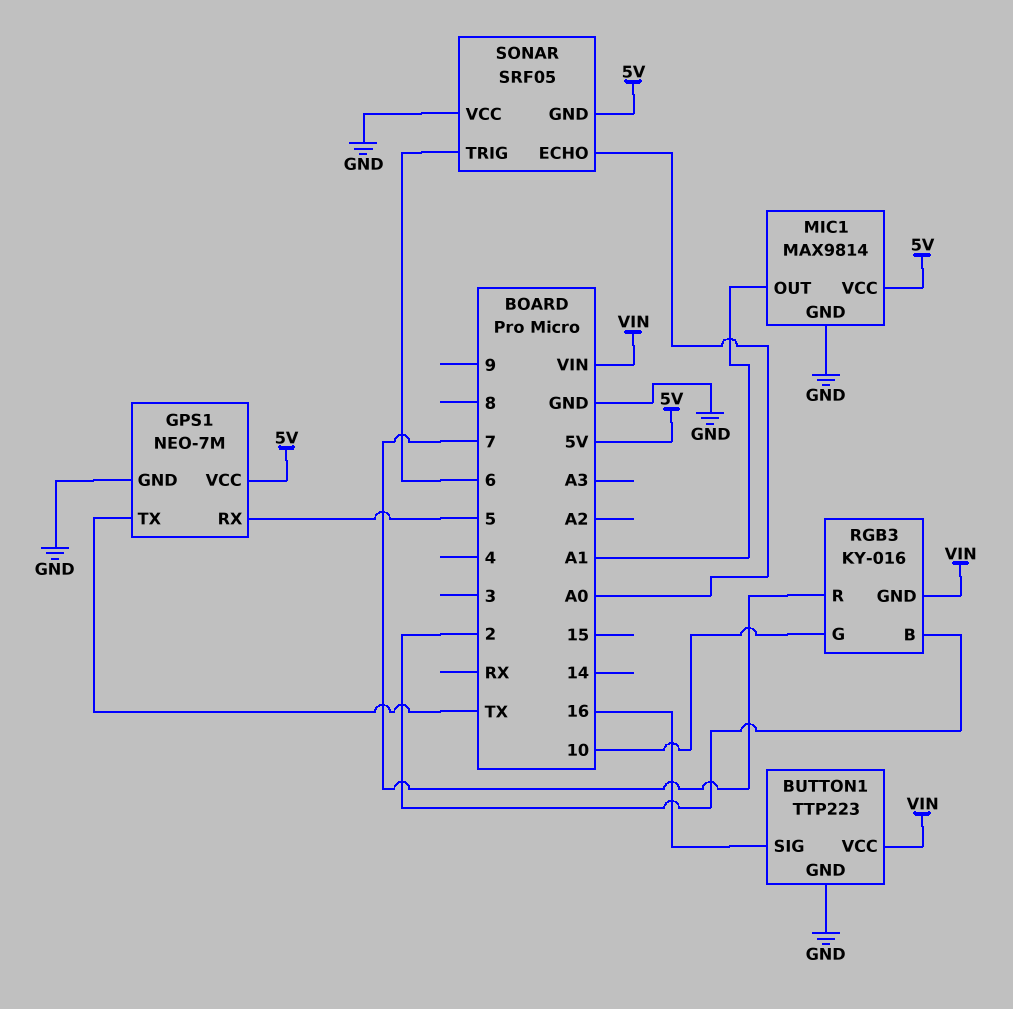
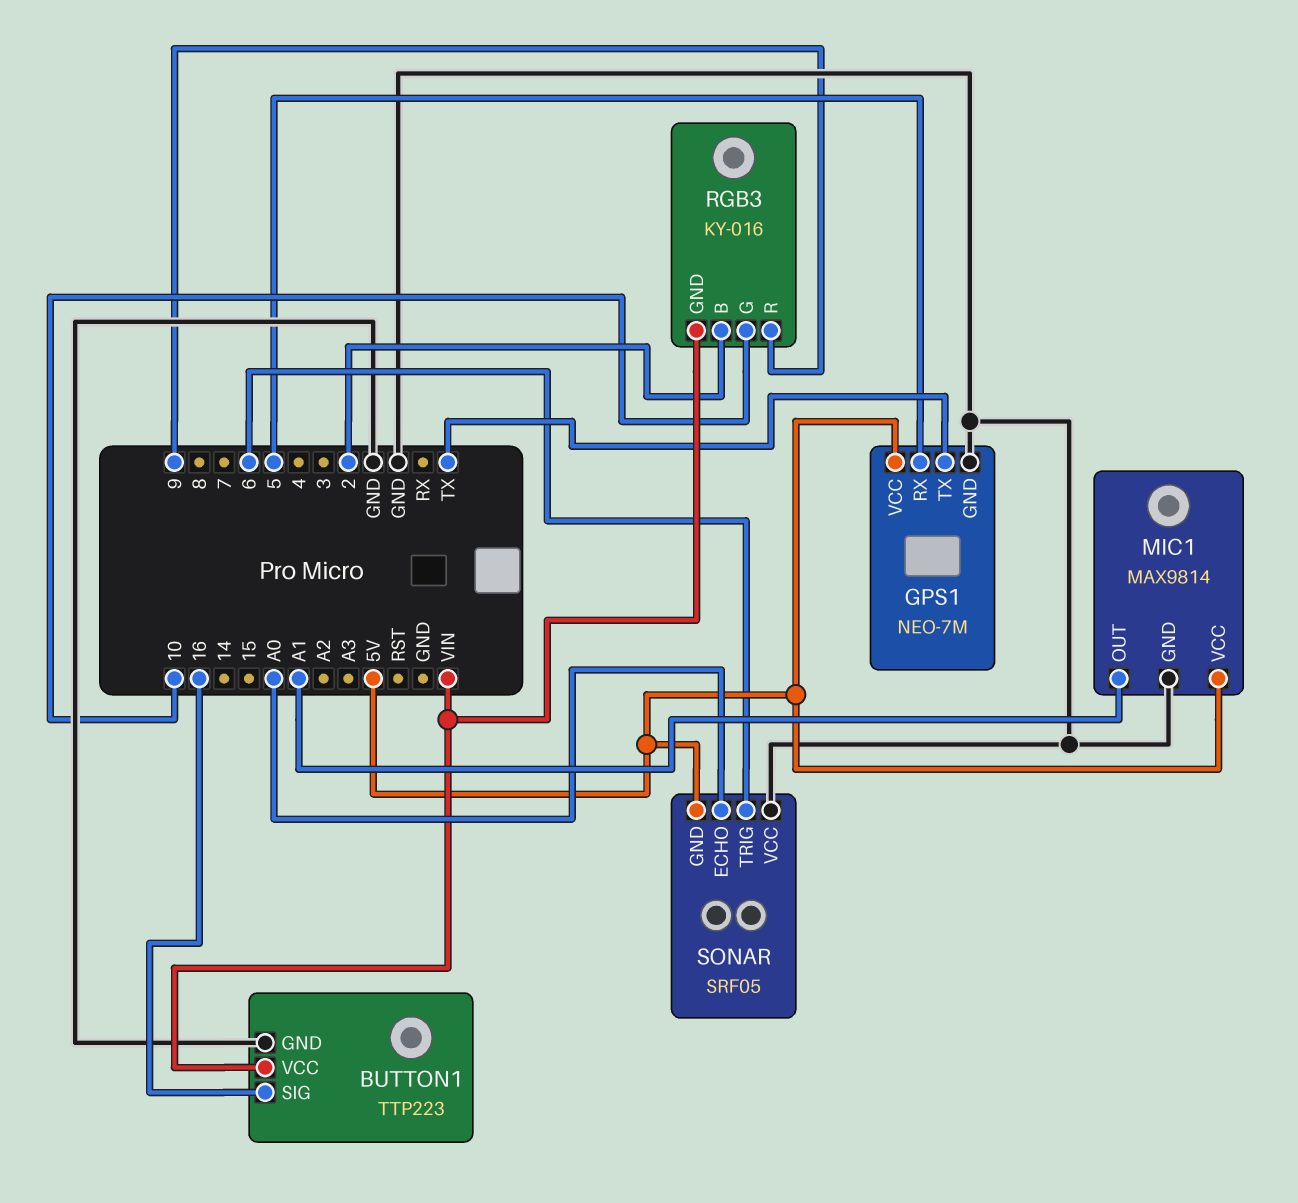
RGB3 pin R: 7 -> 9

